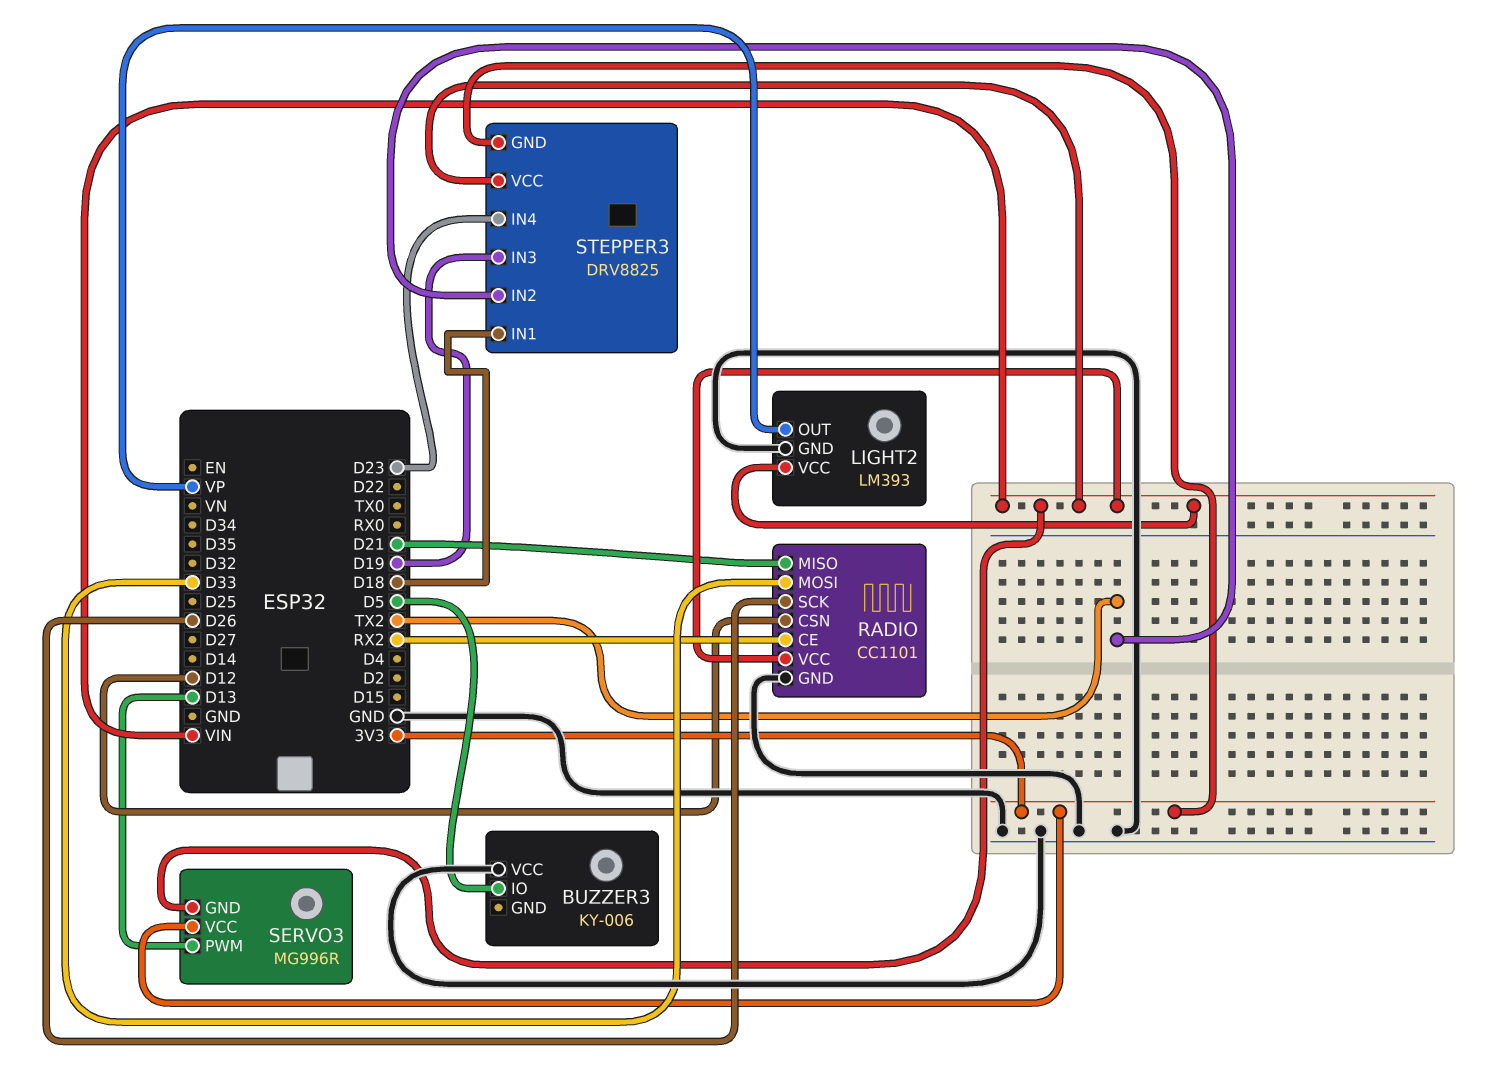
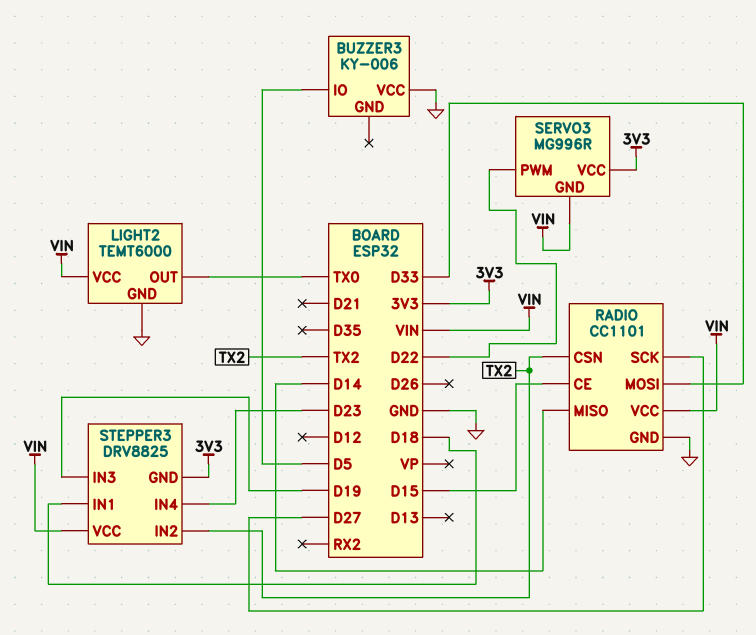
LIGHT2: LM393 -> TEMT6000
LIGHT2 pin OUT: VP -> TX0
RADIO pin CE: RX2 -> D15
RADIO pin CSN: D12 -> TX2
RADIO pin MISO: D21 -> D14
RADIO pin SCK: D26 -> D27
SERVO3 pin PWM: D13 -> D22

